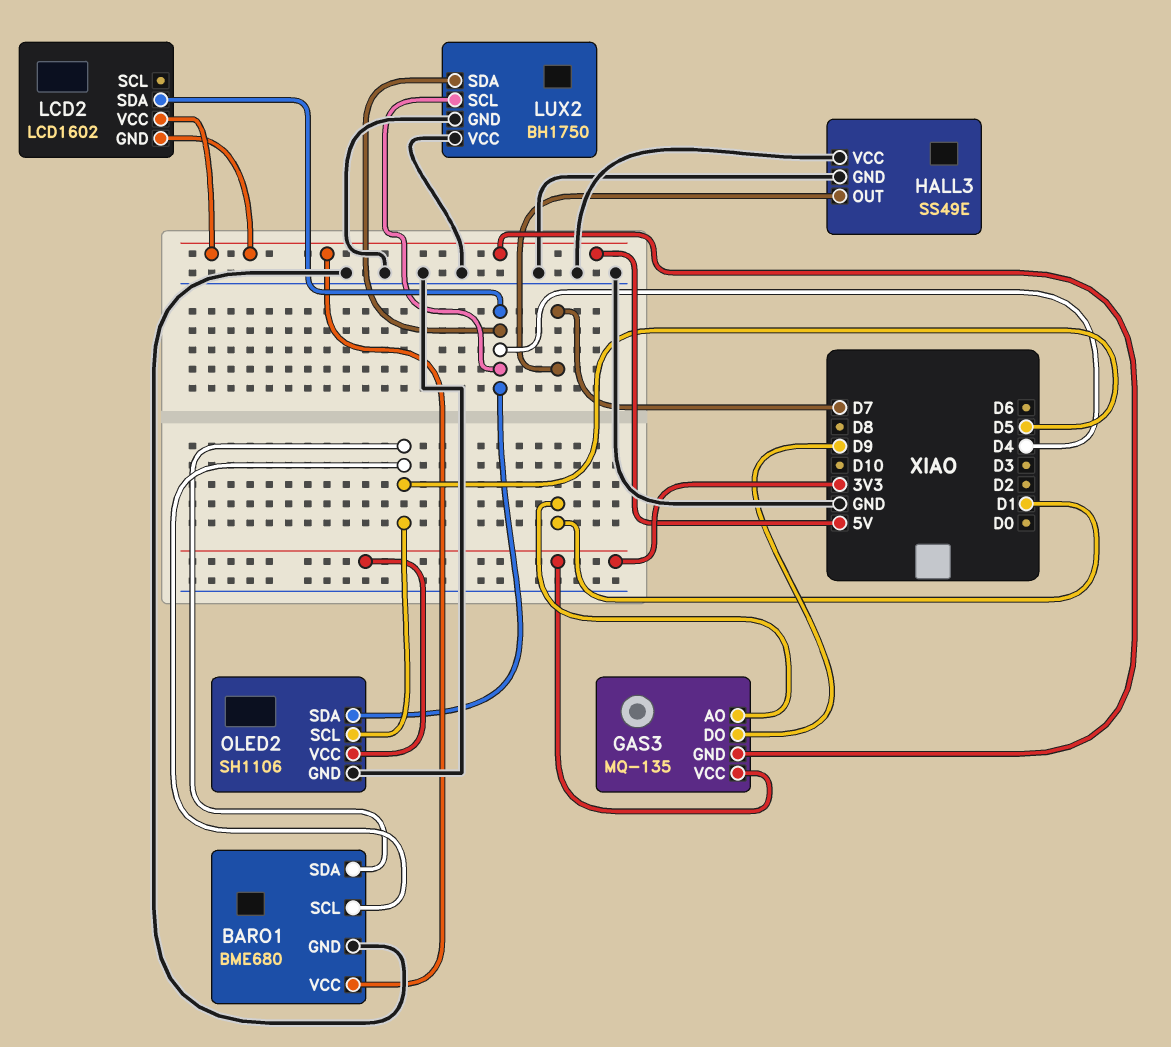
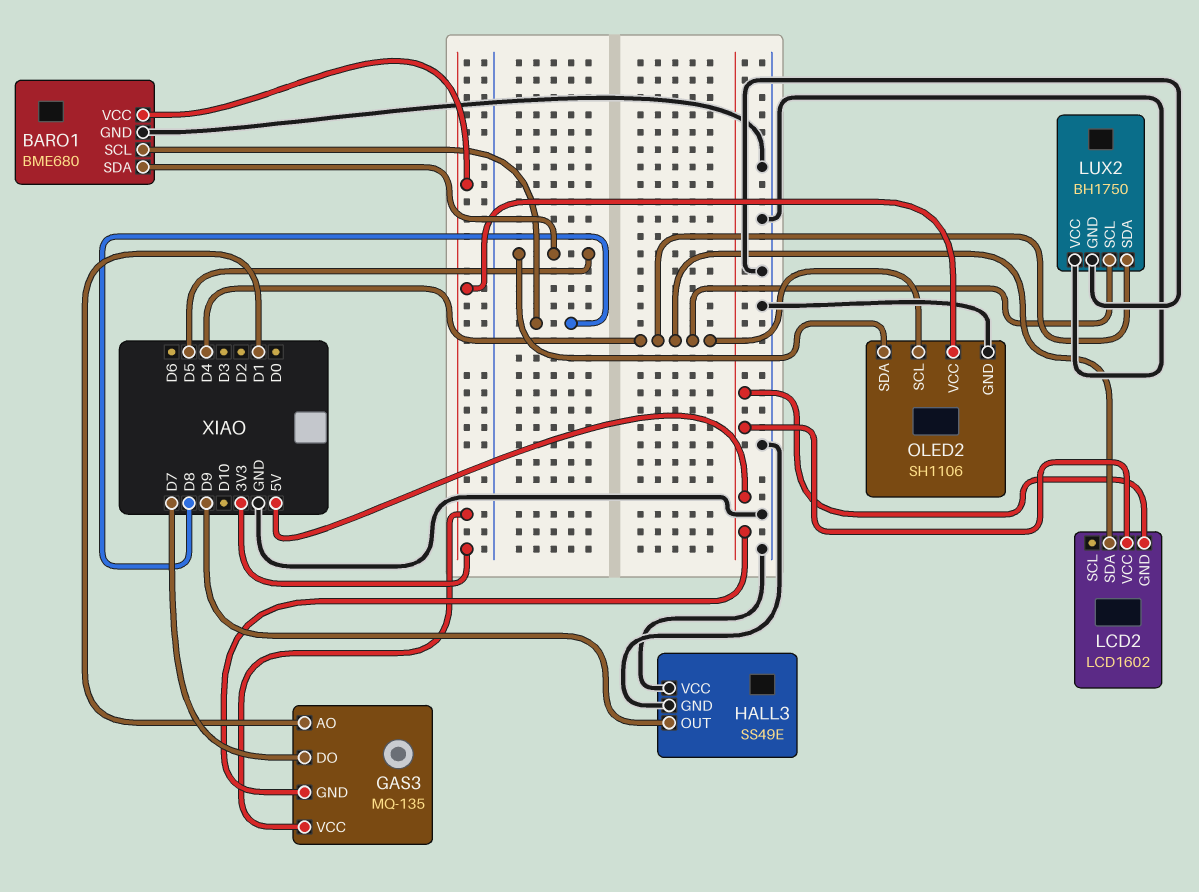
BARO1 pin SCL: D5 -> D8
BARO1 pin VCC: 5V -> 3V3
GAS3 pin DO: D9 -> D7
HALL3 pin OUT: D7 -> D9
OLED2 pin SCL: D5 -> D4
OLED2 pin SDA: D4 -> D5

